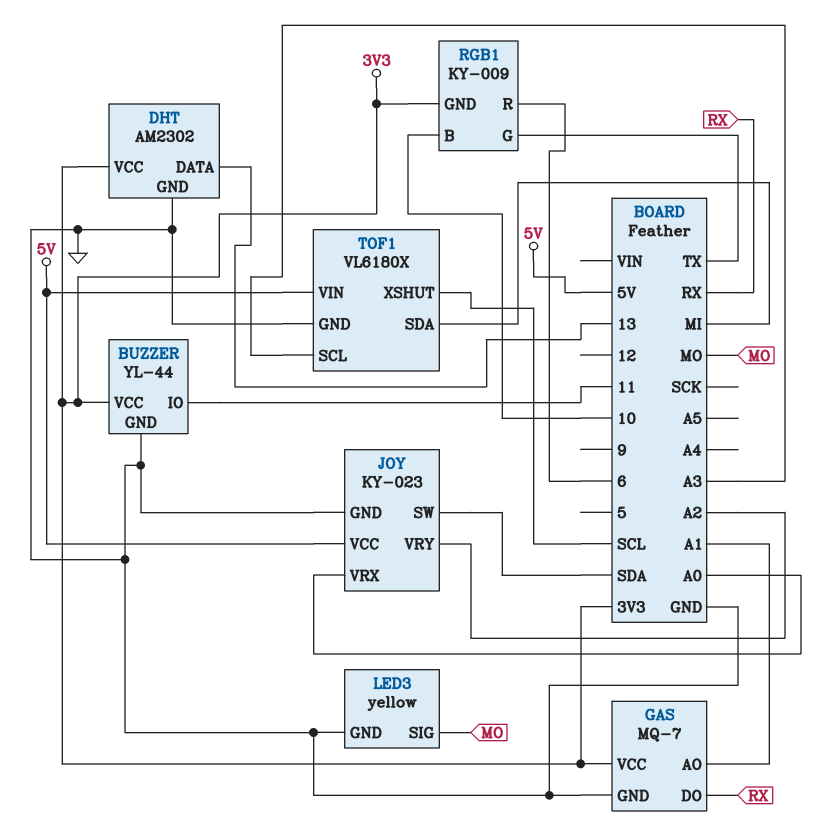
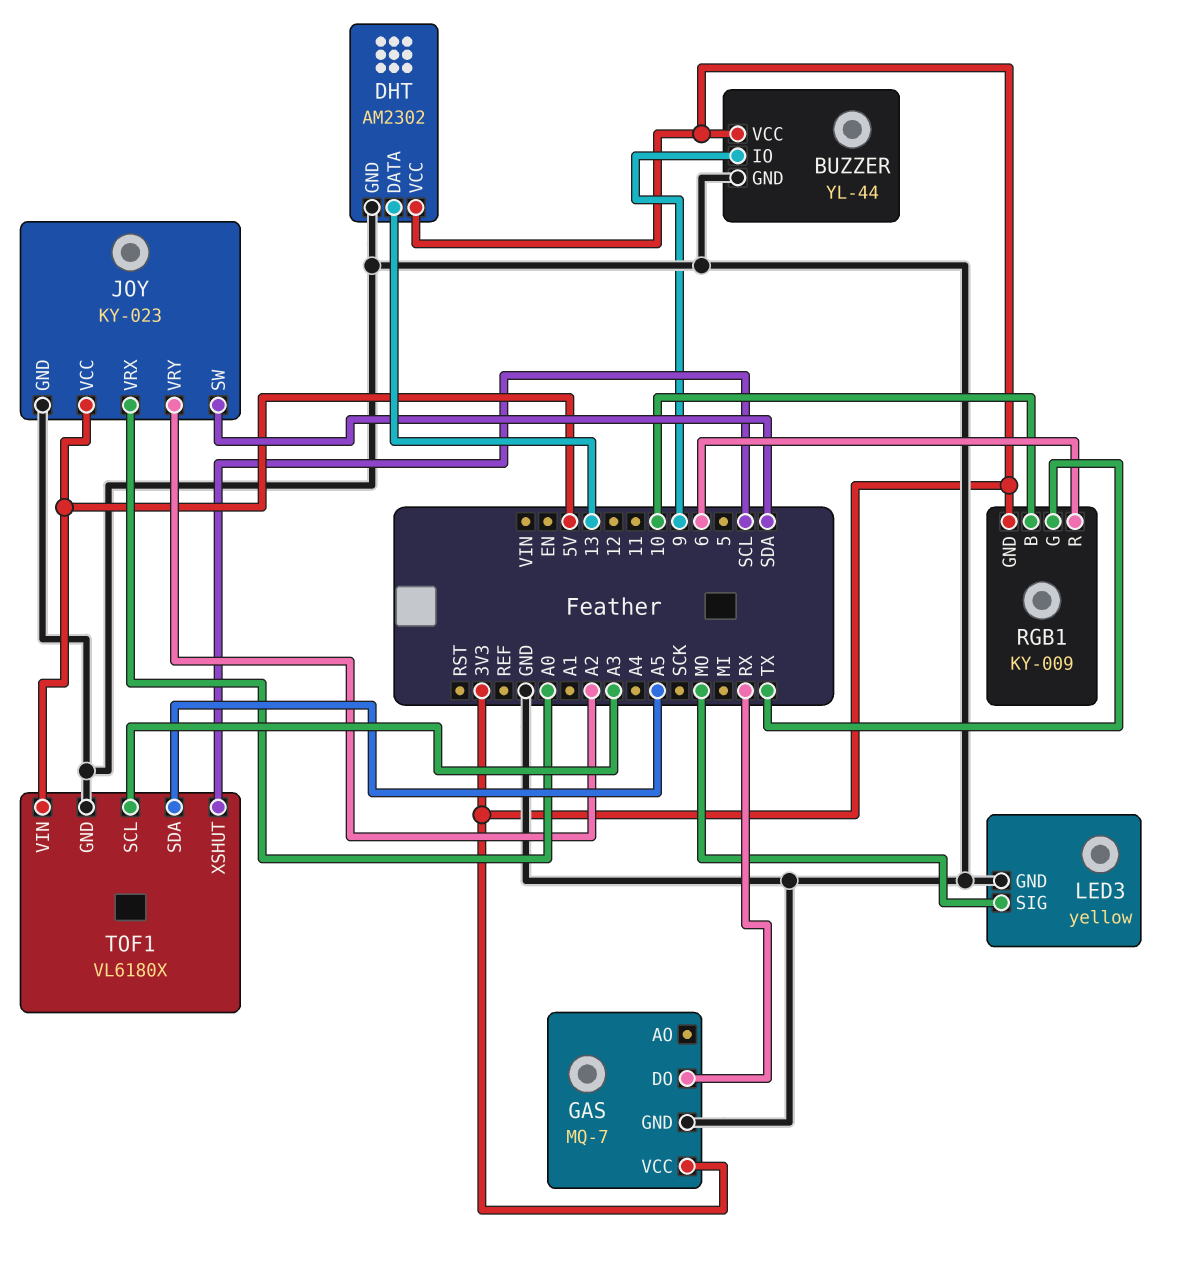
BUZZER pin IO: 11 -> 9
GAS pin AO: A1 -> none
TOF1 pin SDA: MI -> A5

